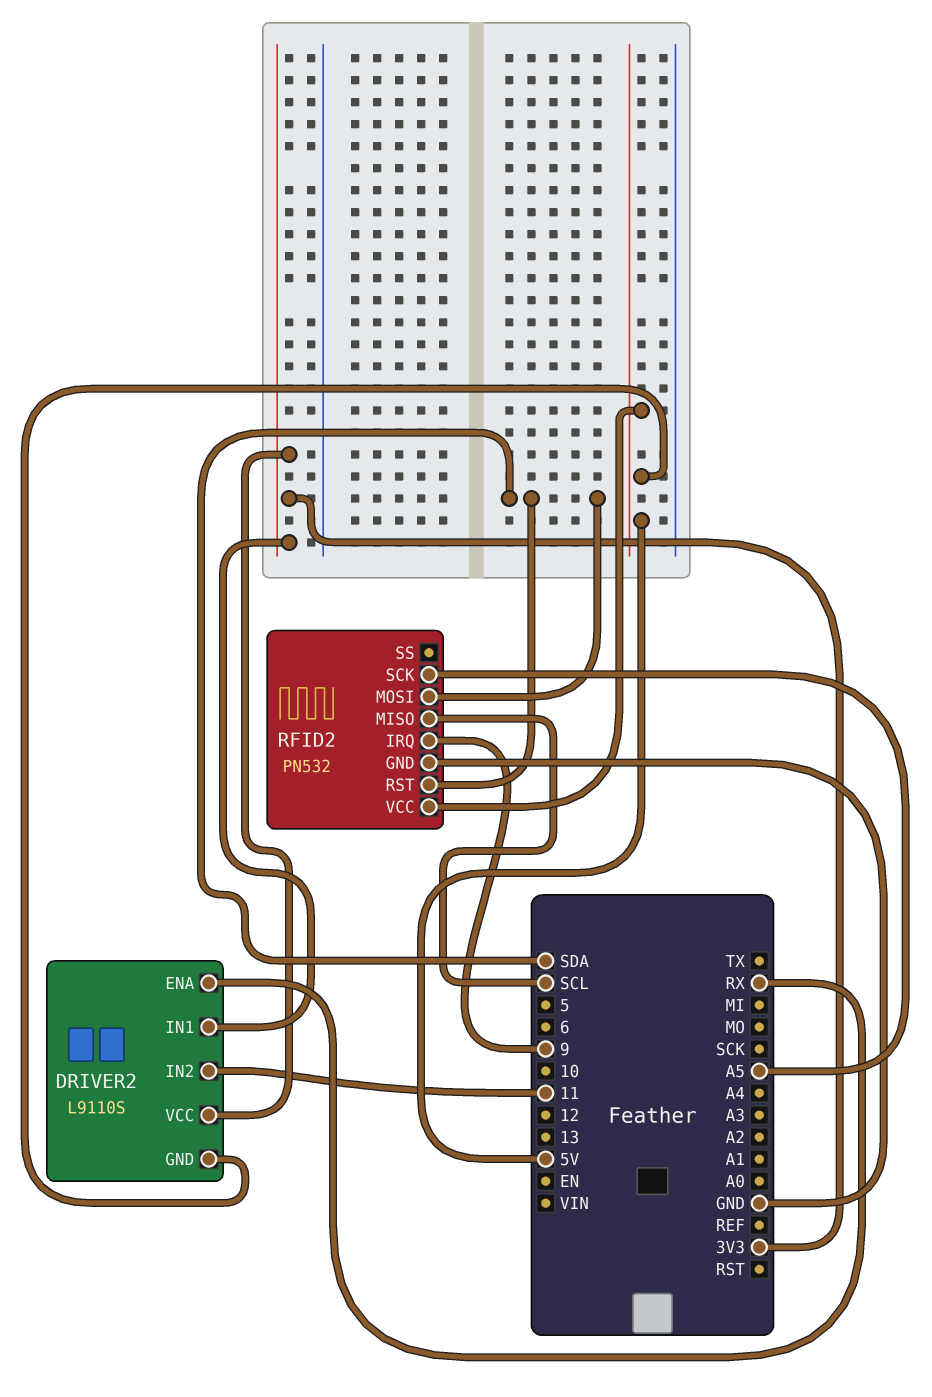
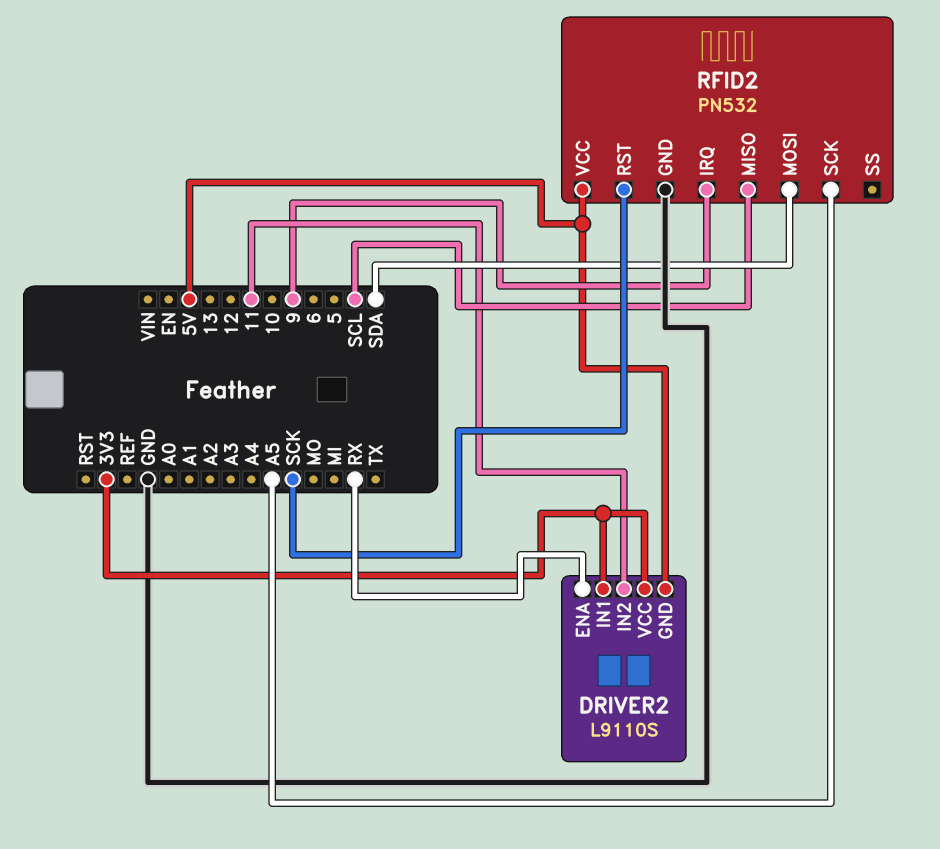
RFID2 pin RST: SDA -> SCK

